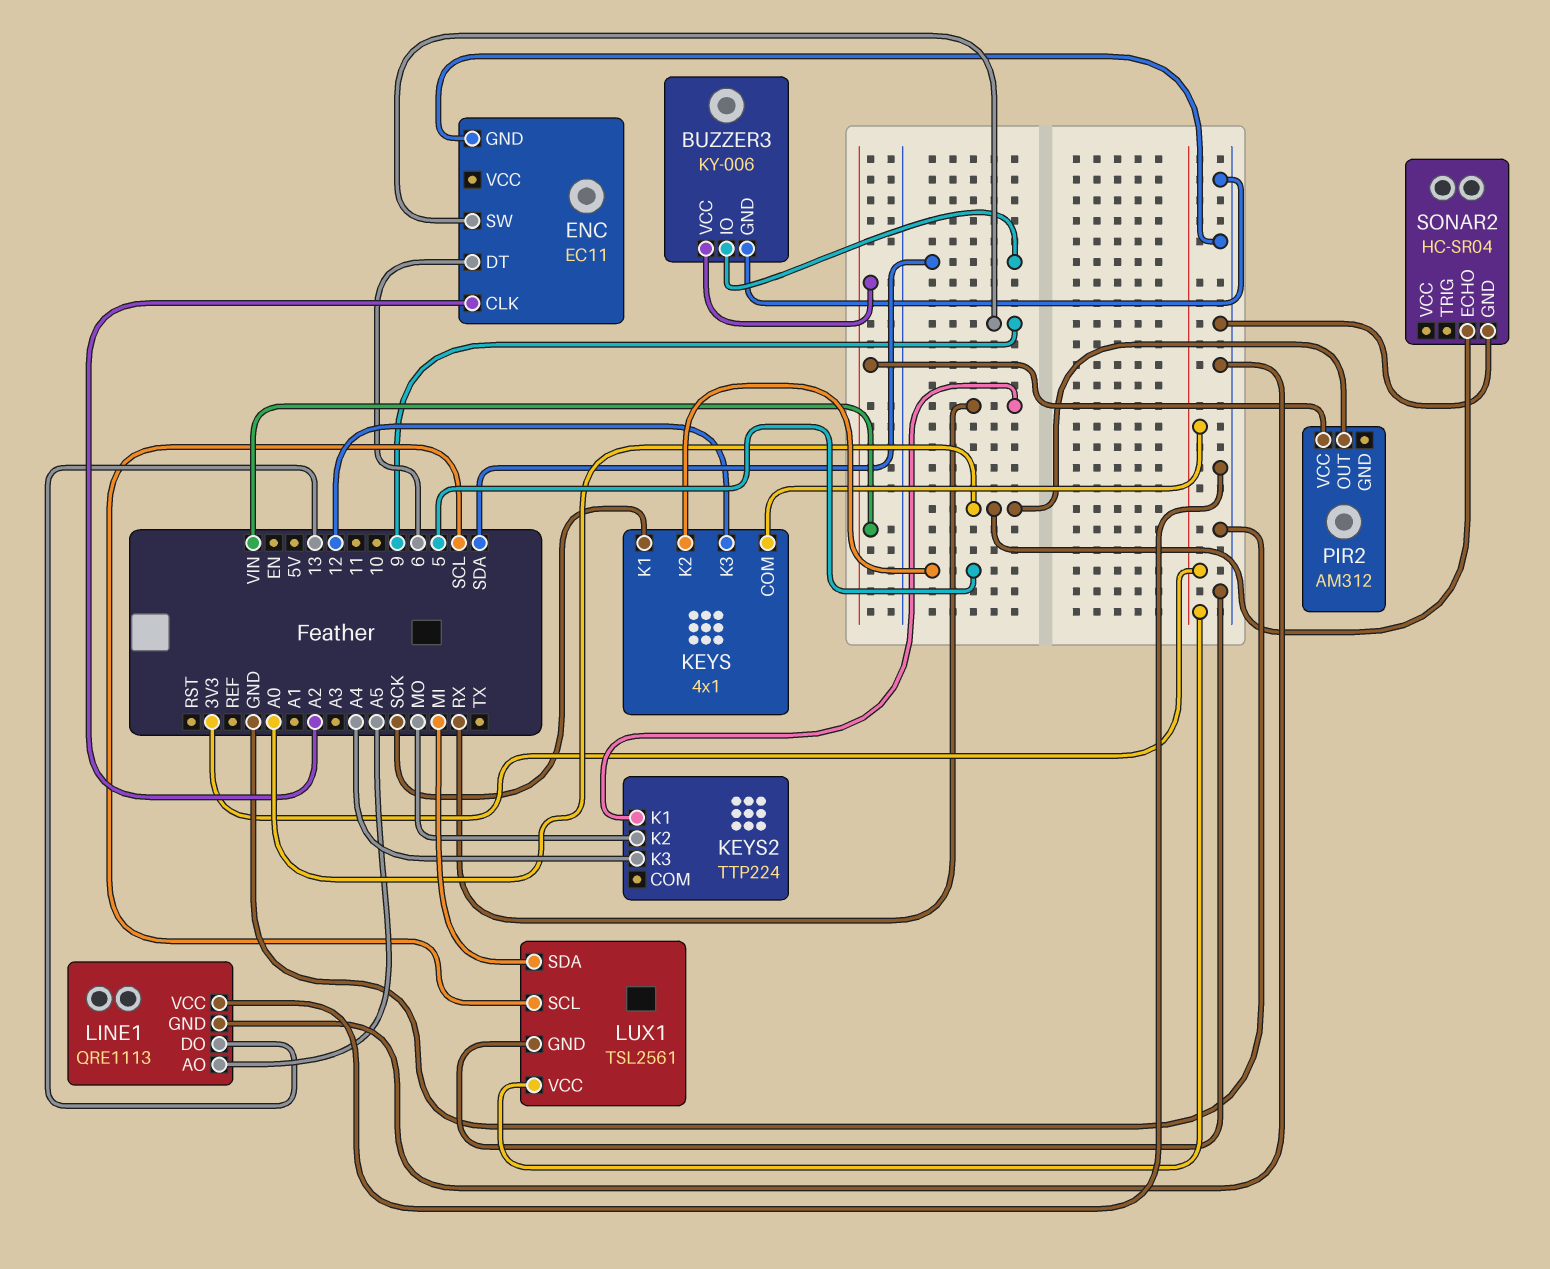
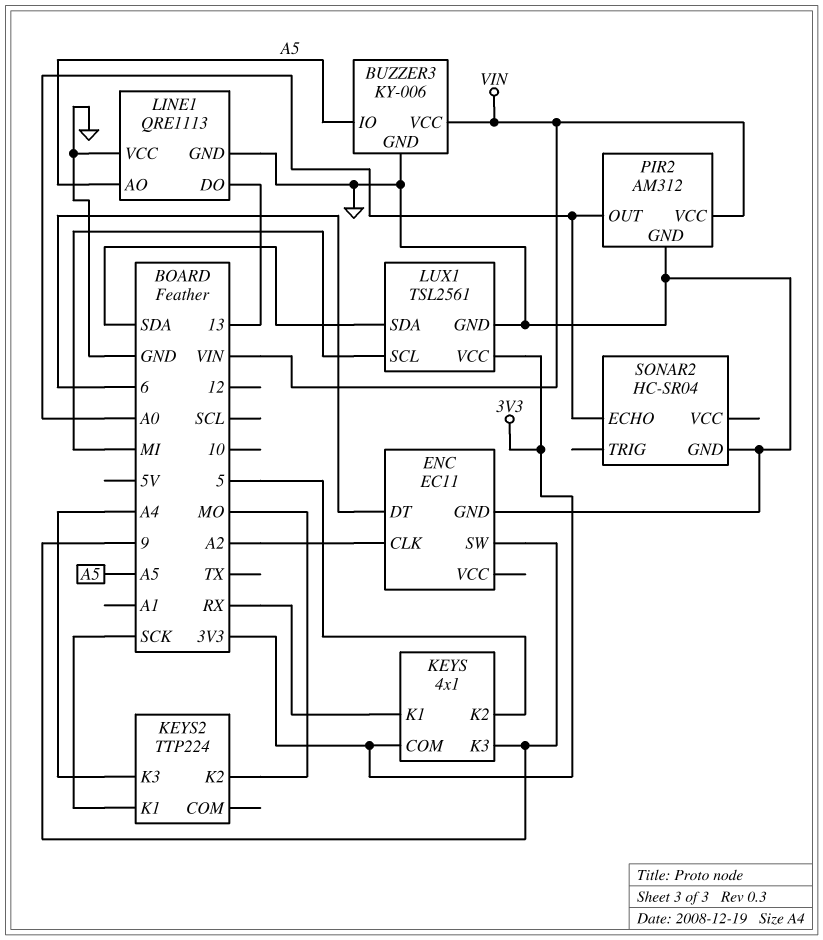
BUZZER3 pin IO: SDA -> A5
KEYS pin K1: SCK -> RX
KEYS pin K3: 12 -> 9
KEYS2 pin K1: RX -> SCK
LUX1 pin SCL: SCL -> MI
LUX1 pin SDA: MI -> SDA
PIR2 pin GND: none -> GND

